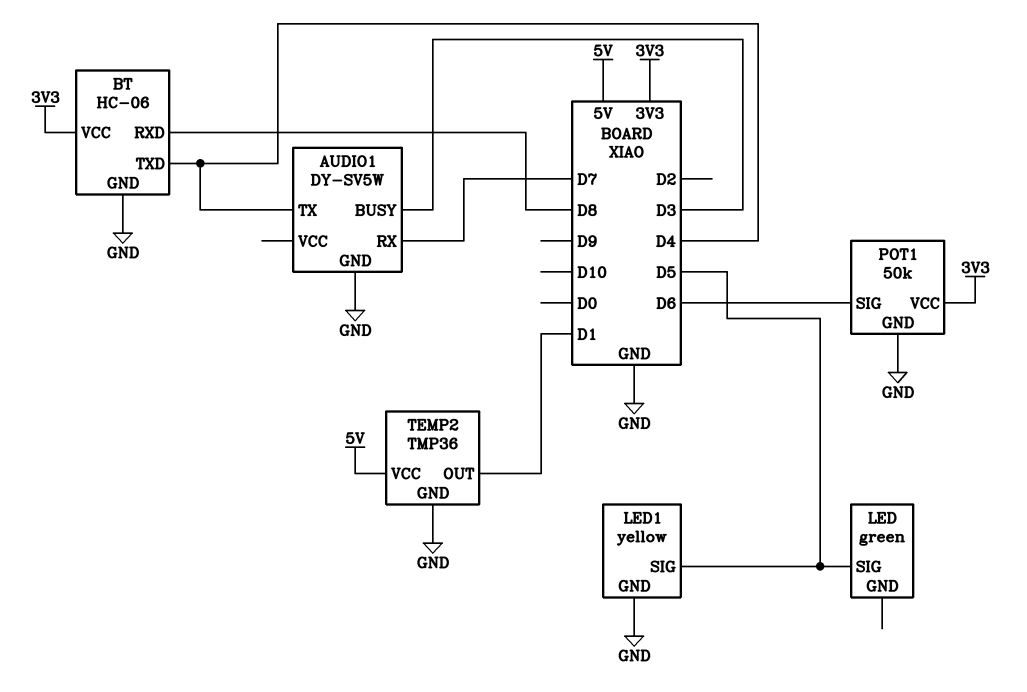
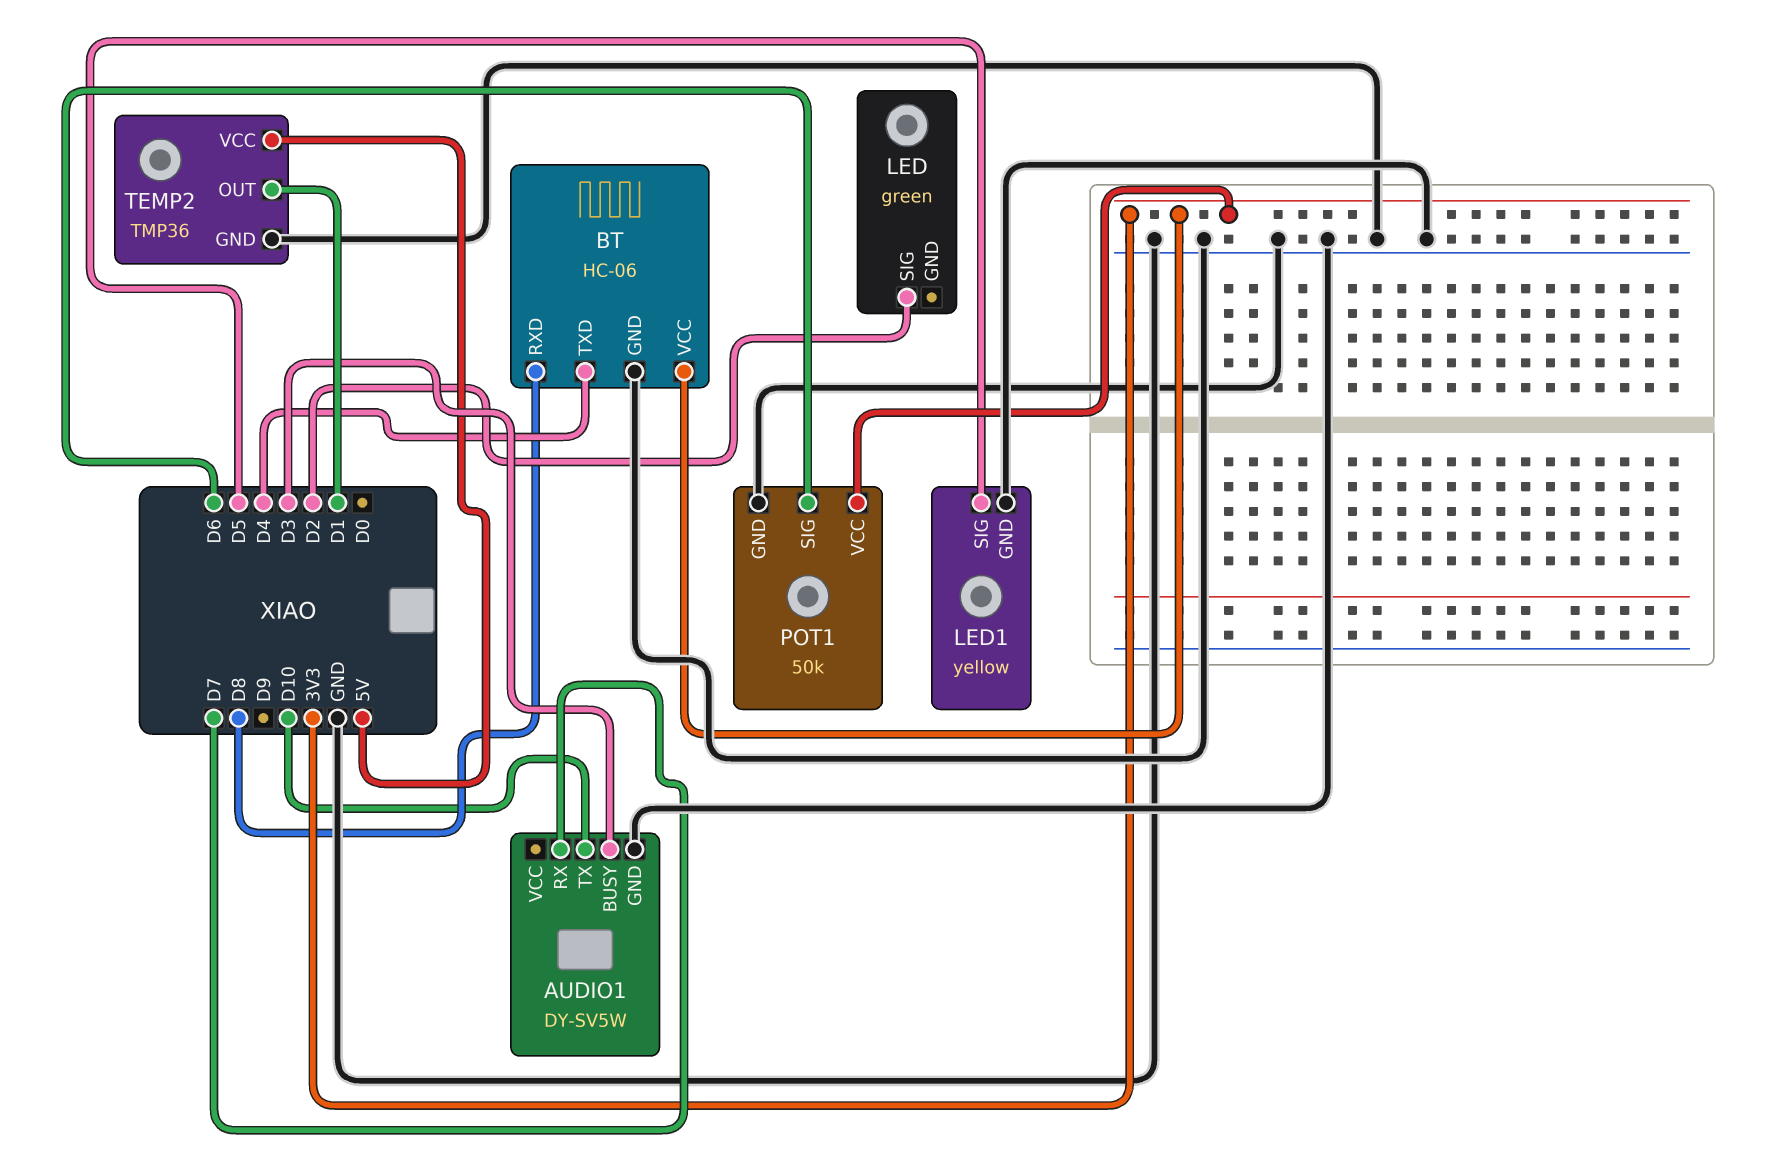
AUDIO1 pin TX: D4 -> D10
LED pin SIG: D5 -> D2

